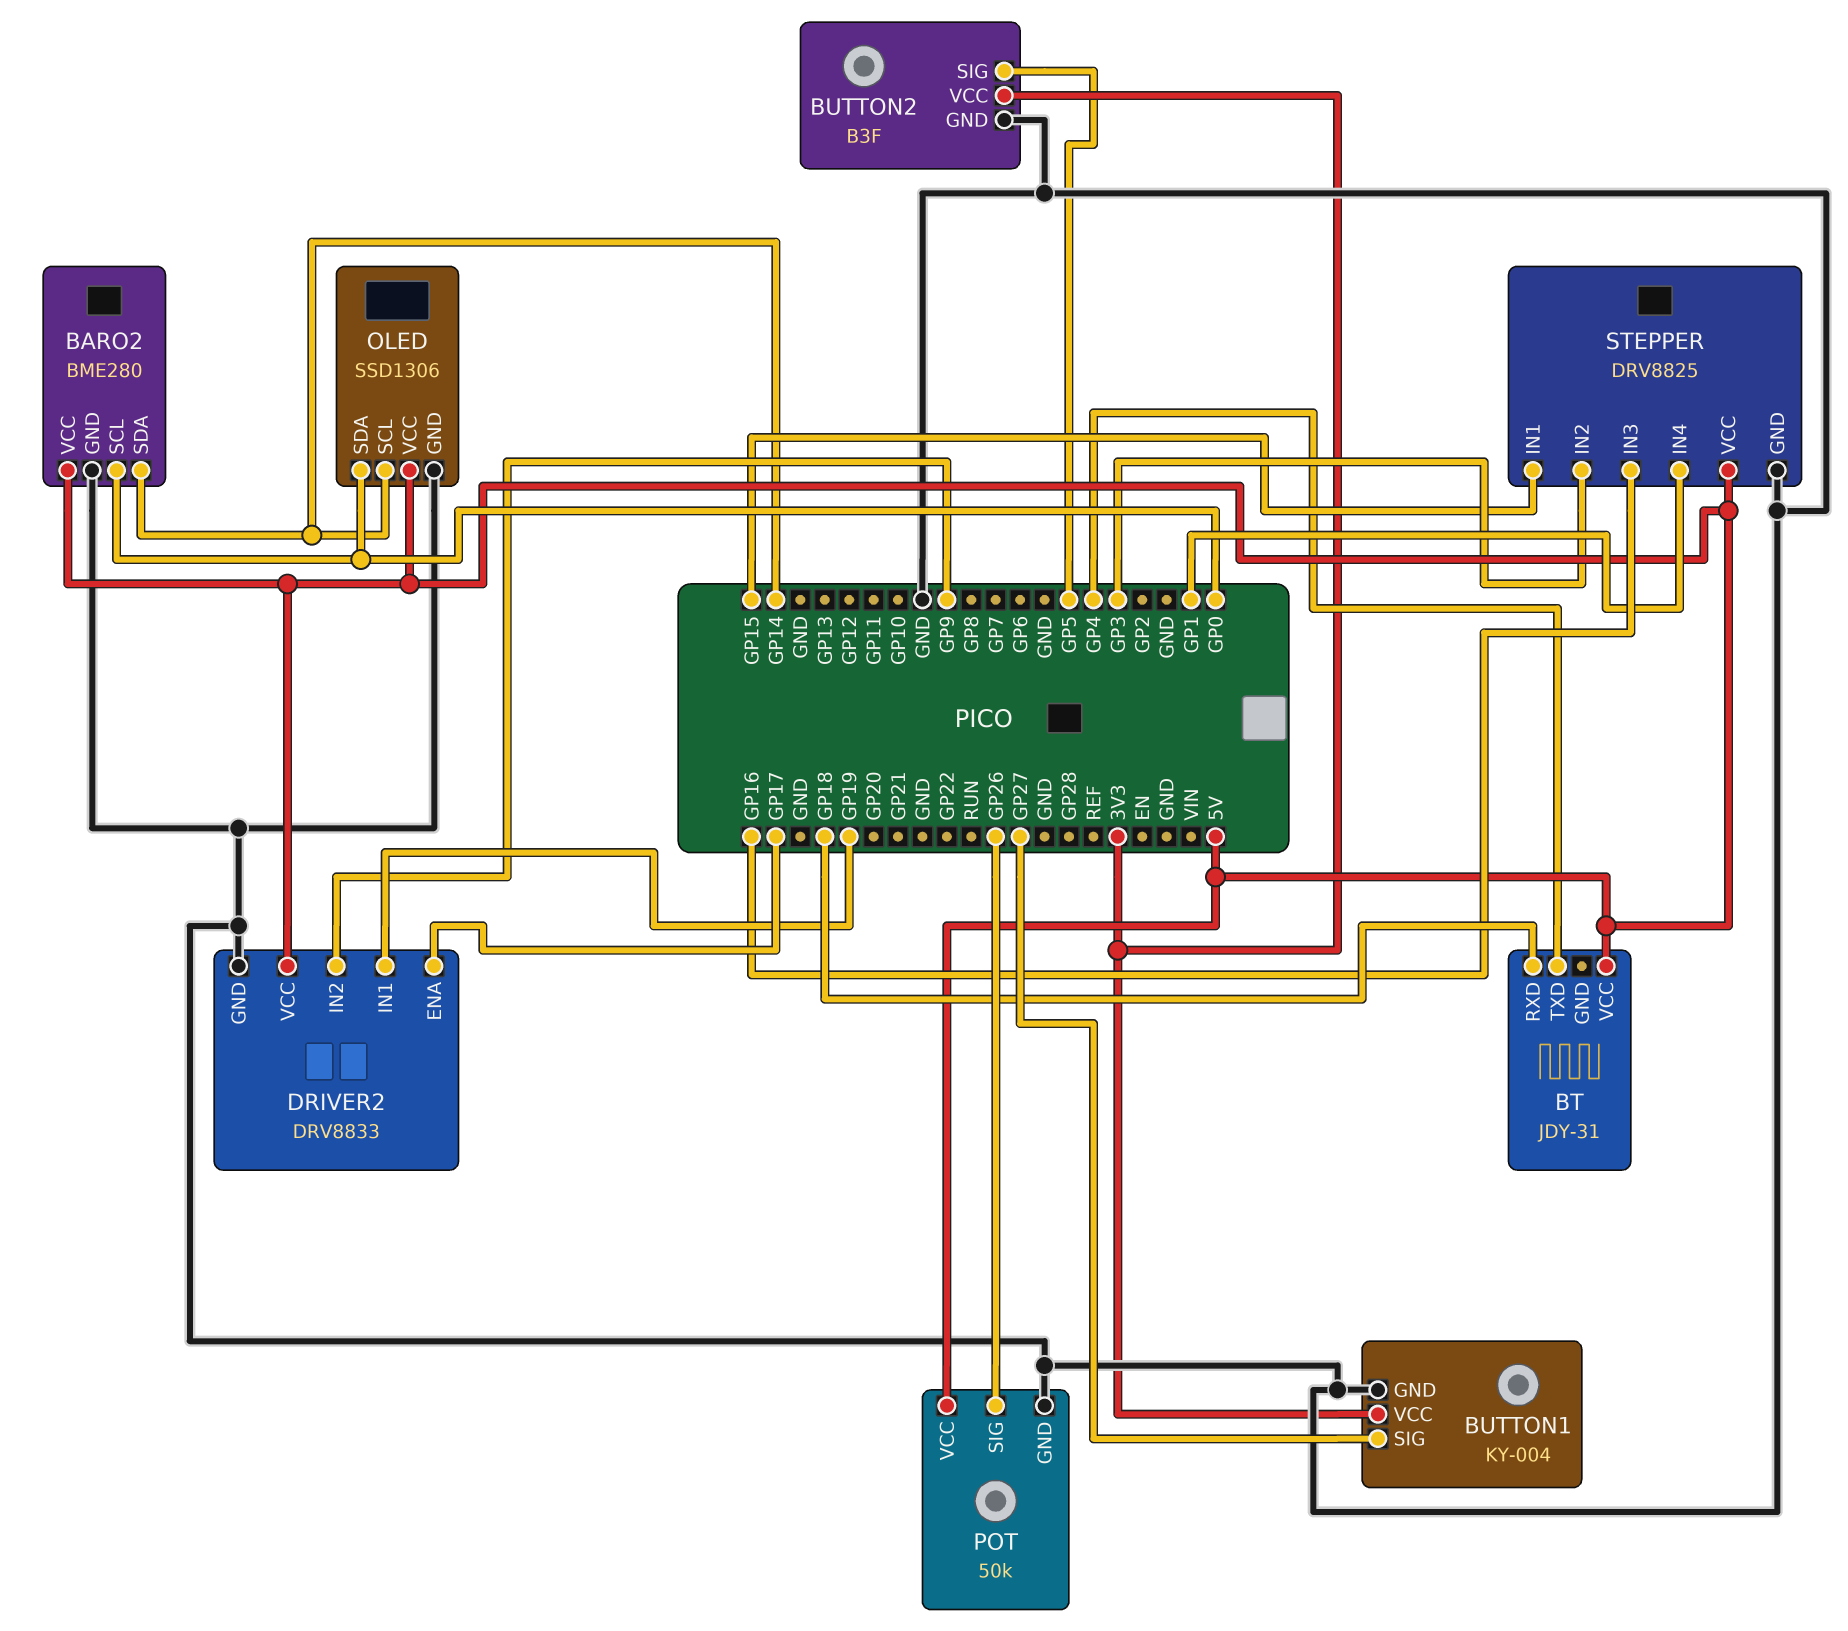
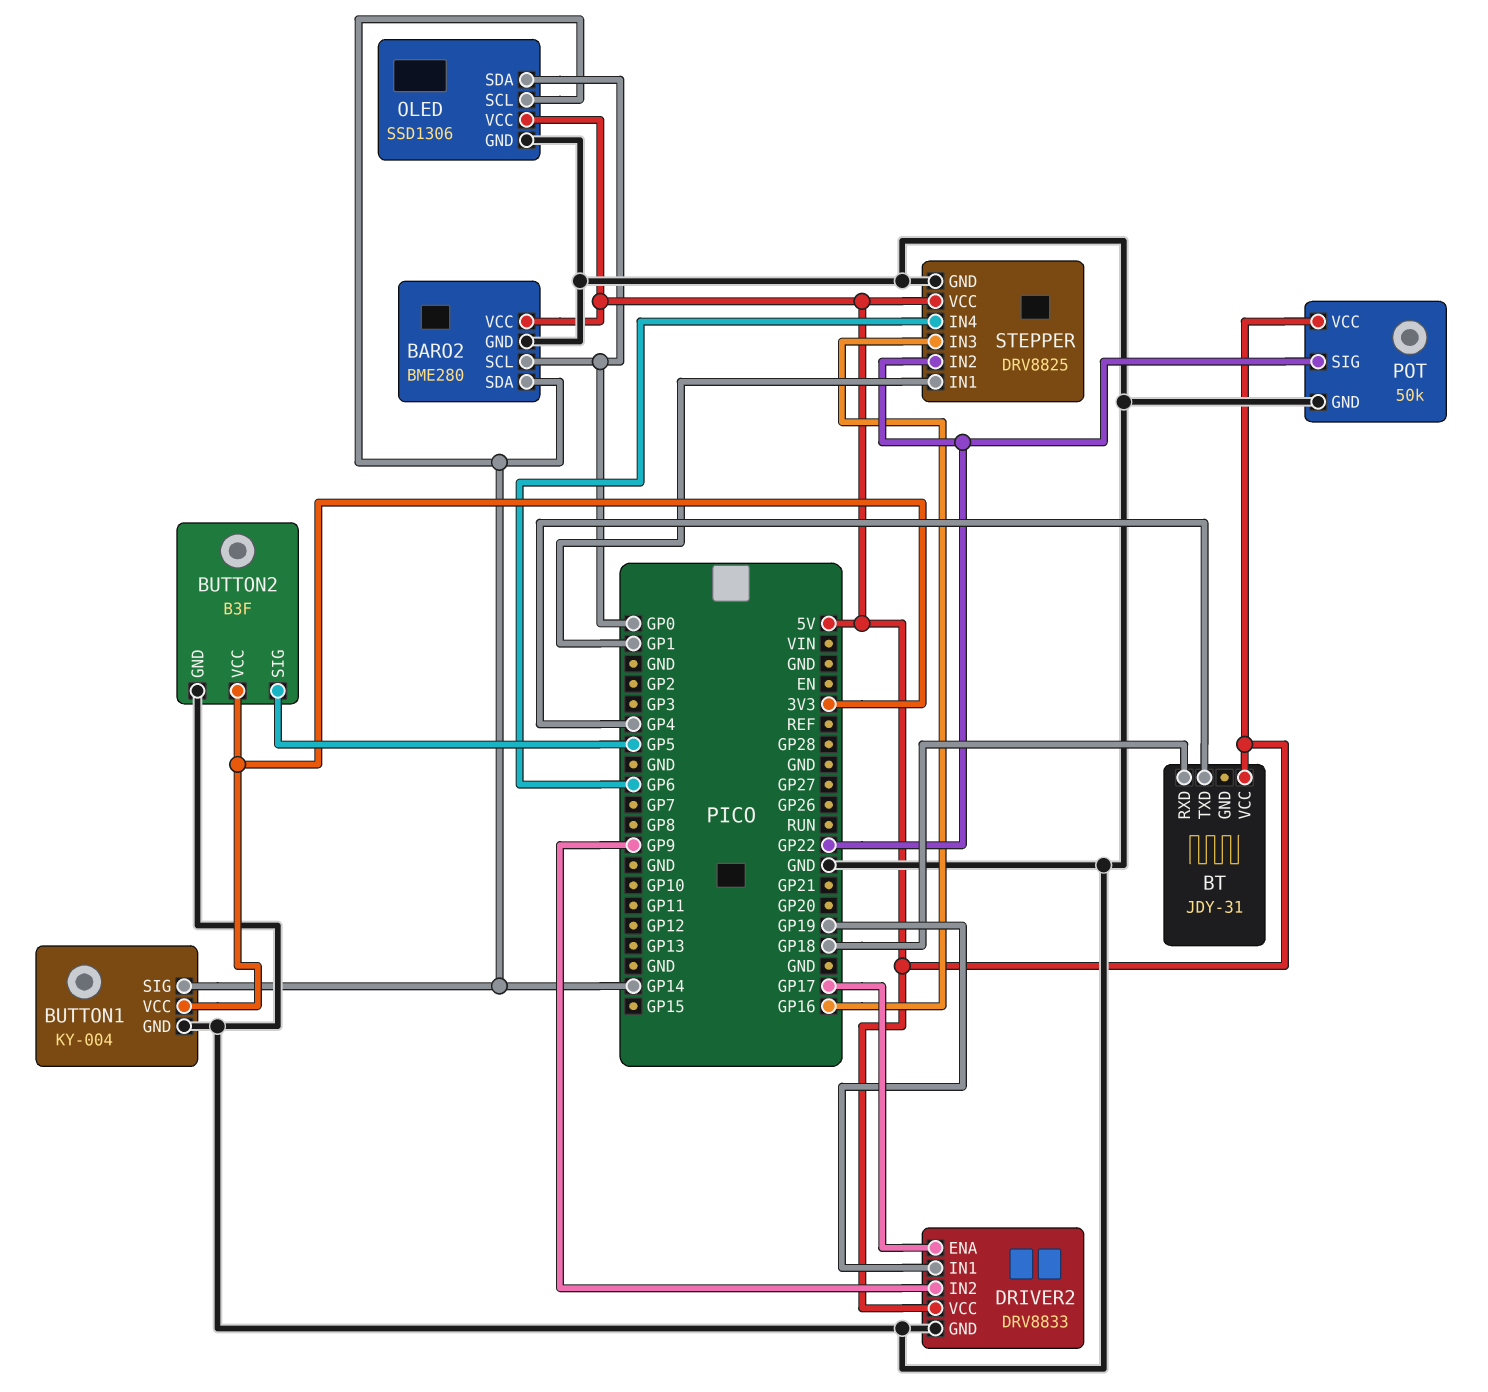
BUTTON1 pin SIG: GP27 -> GP14
POT pin SIG: GP26 -> GP22
STEPPER pin IN1: GP15 -> GP1
STEPPER pin IN2: GP3 -> GP22
STEPPER pin IN4: GP1 -> GP6

